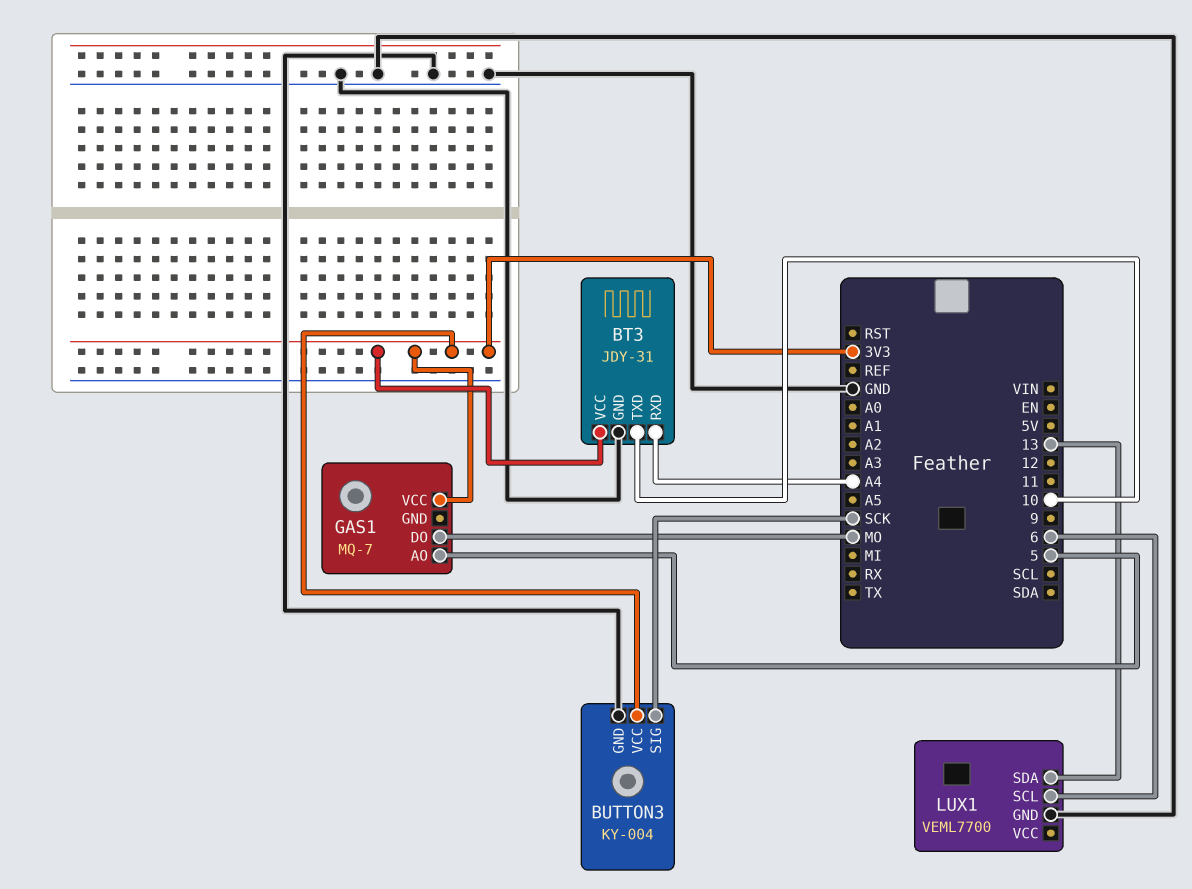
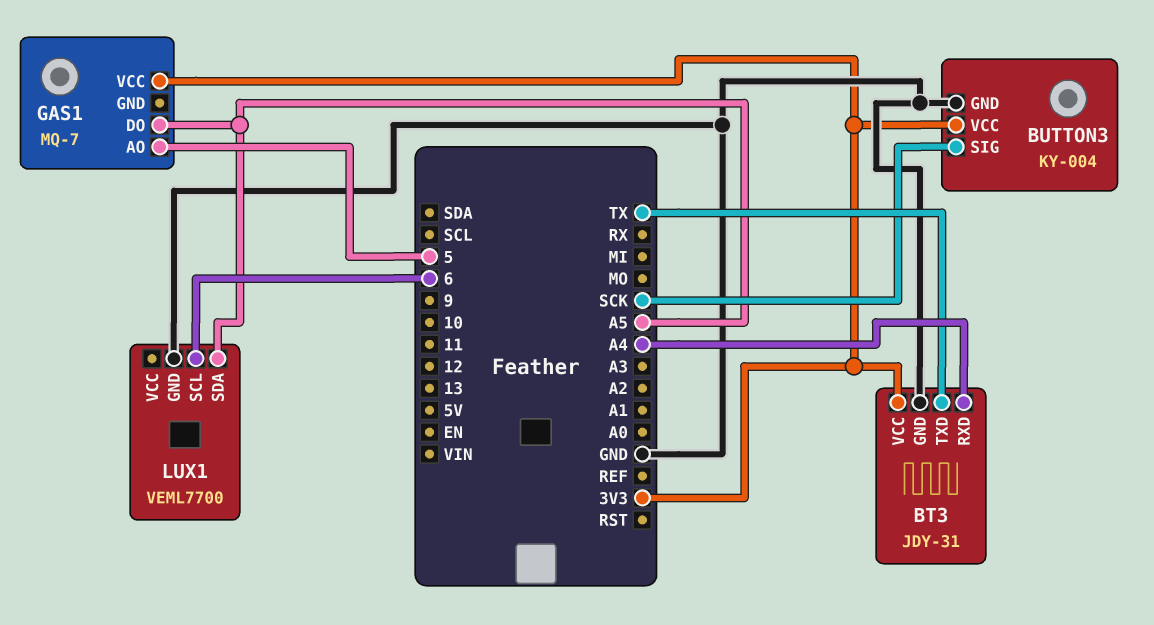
BT3 pin TXD: 10 -> TX
GAS1 pin DO: MO -> A5
LUX1 pin SDA: 13 -> A5

